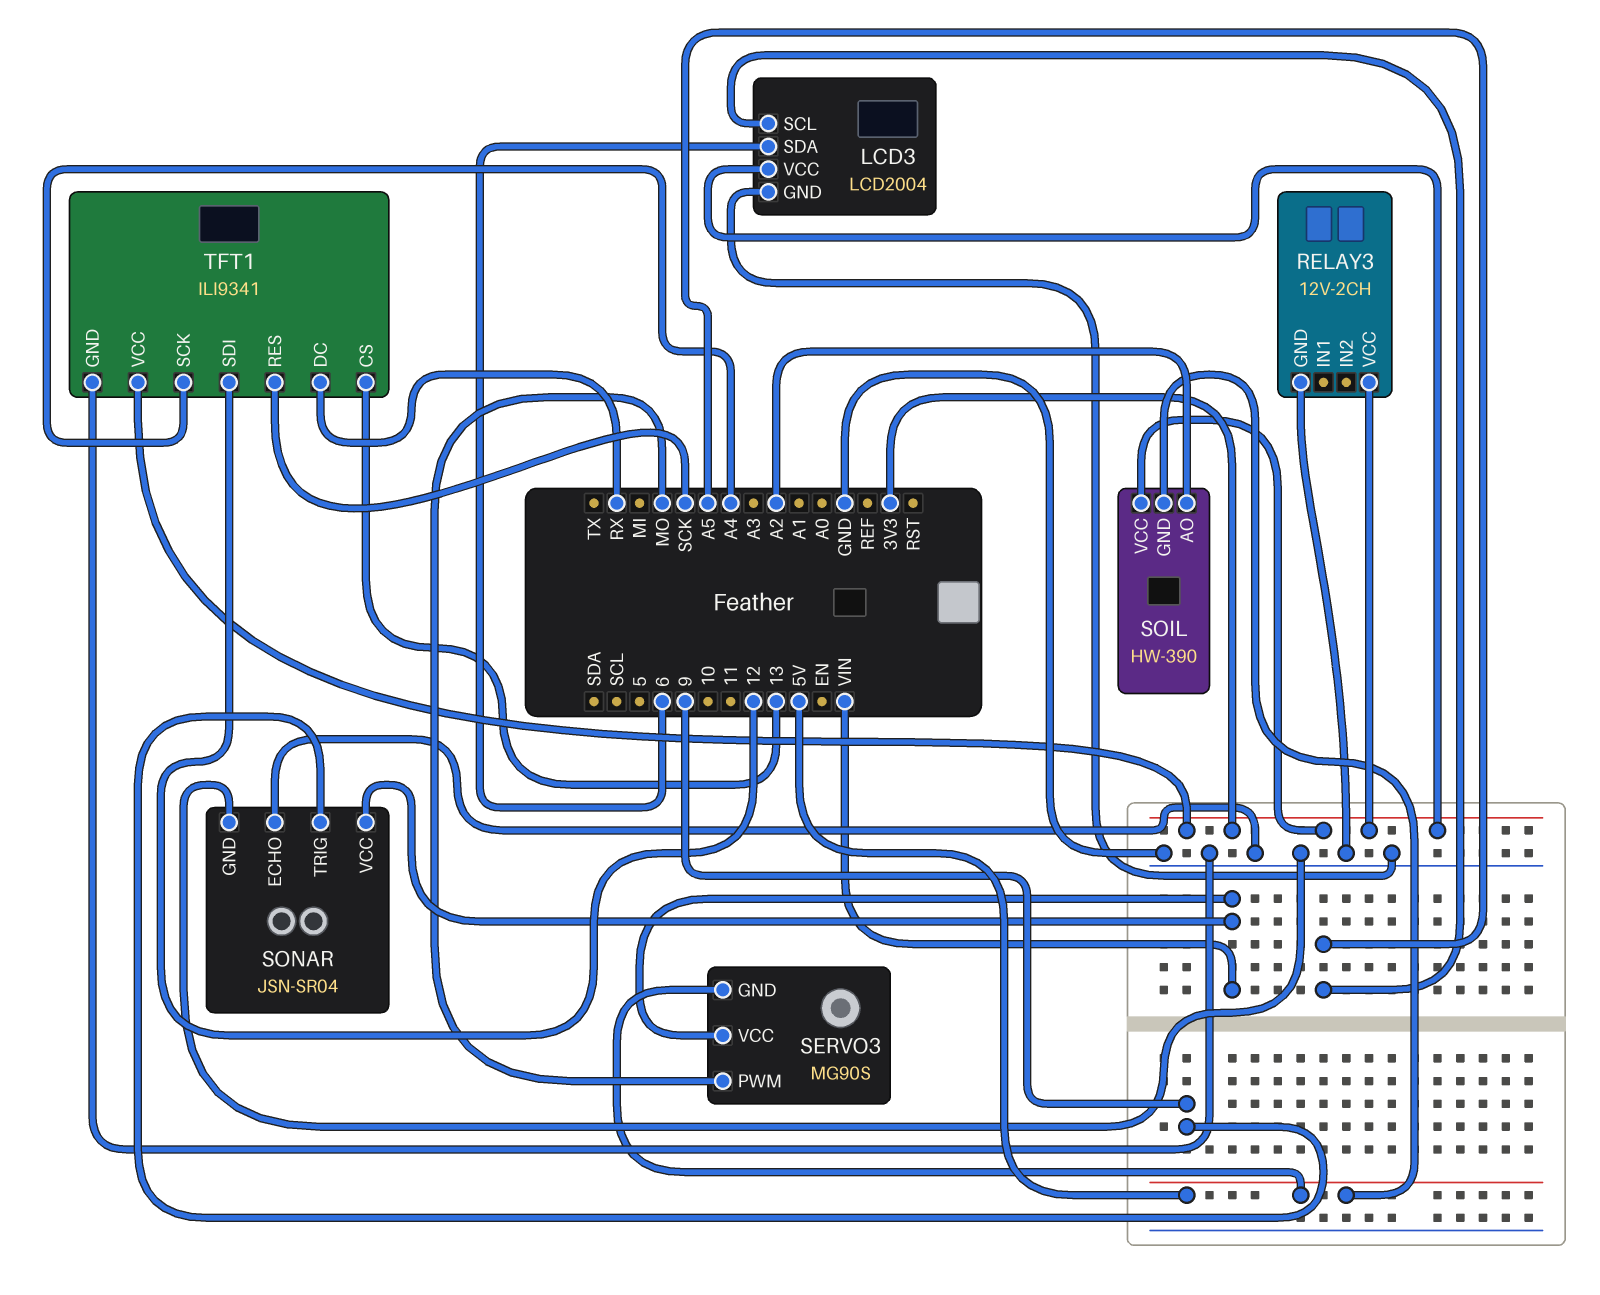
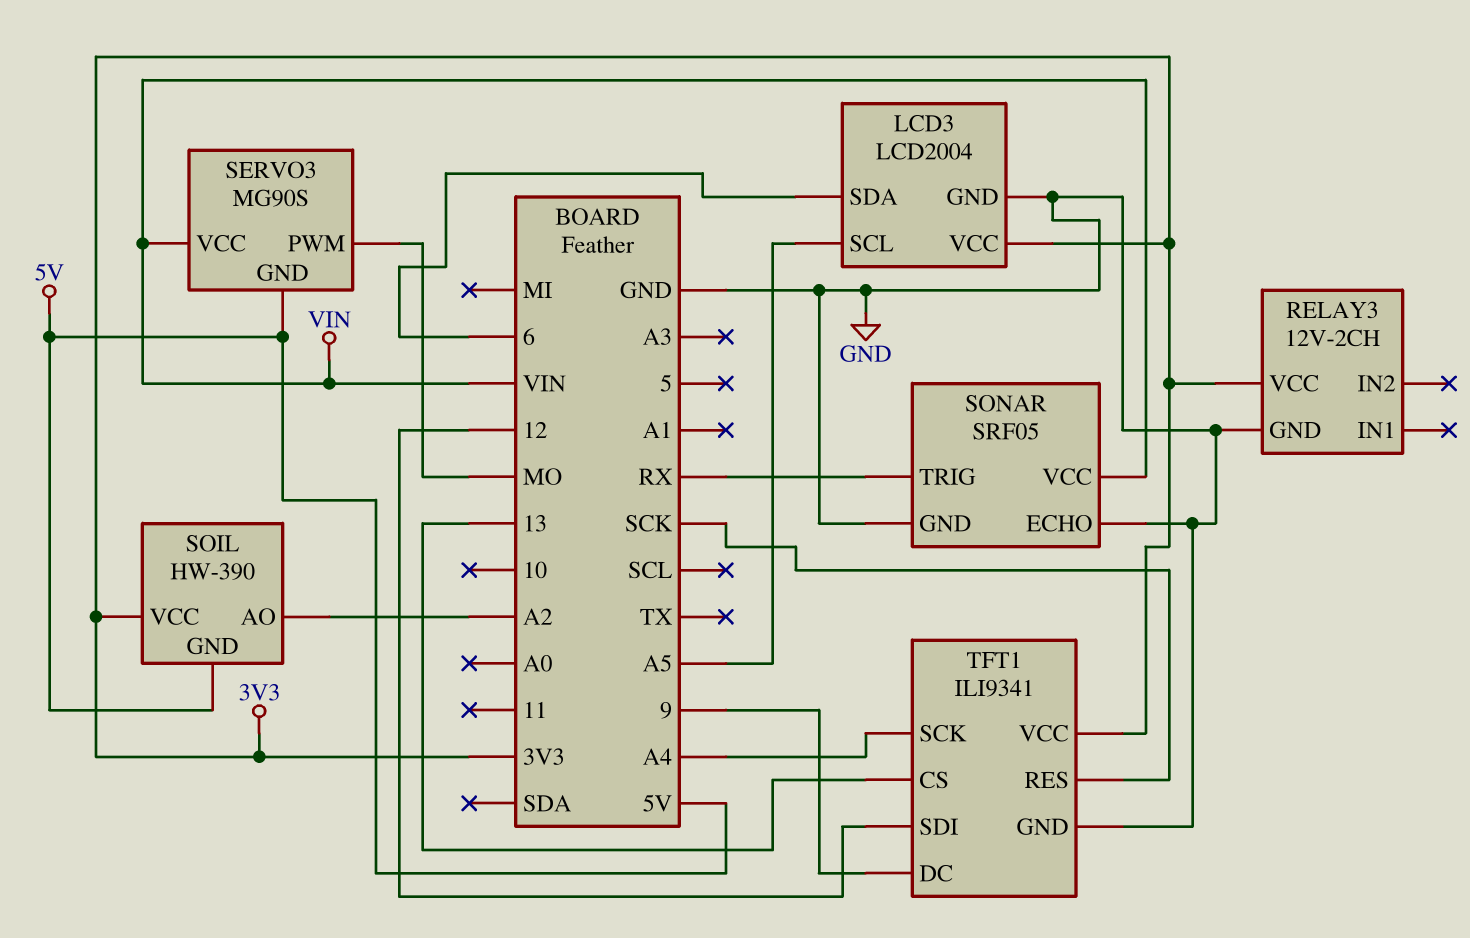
SONAR: JSN-SR04 -> SRF05
SONAR pin TRIG: 9 -> RX
TFT1 pin DC: RX -> 9

